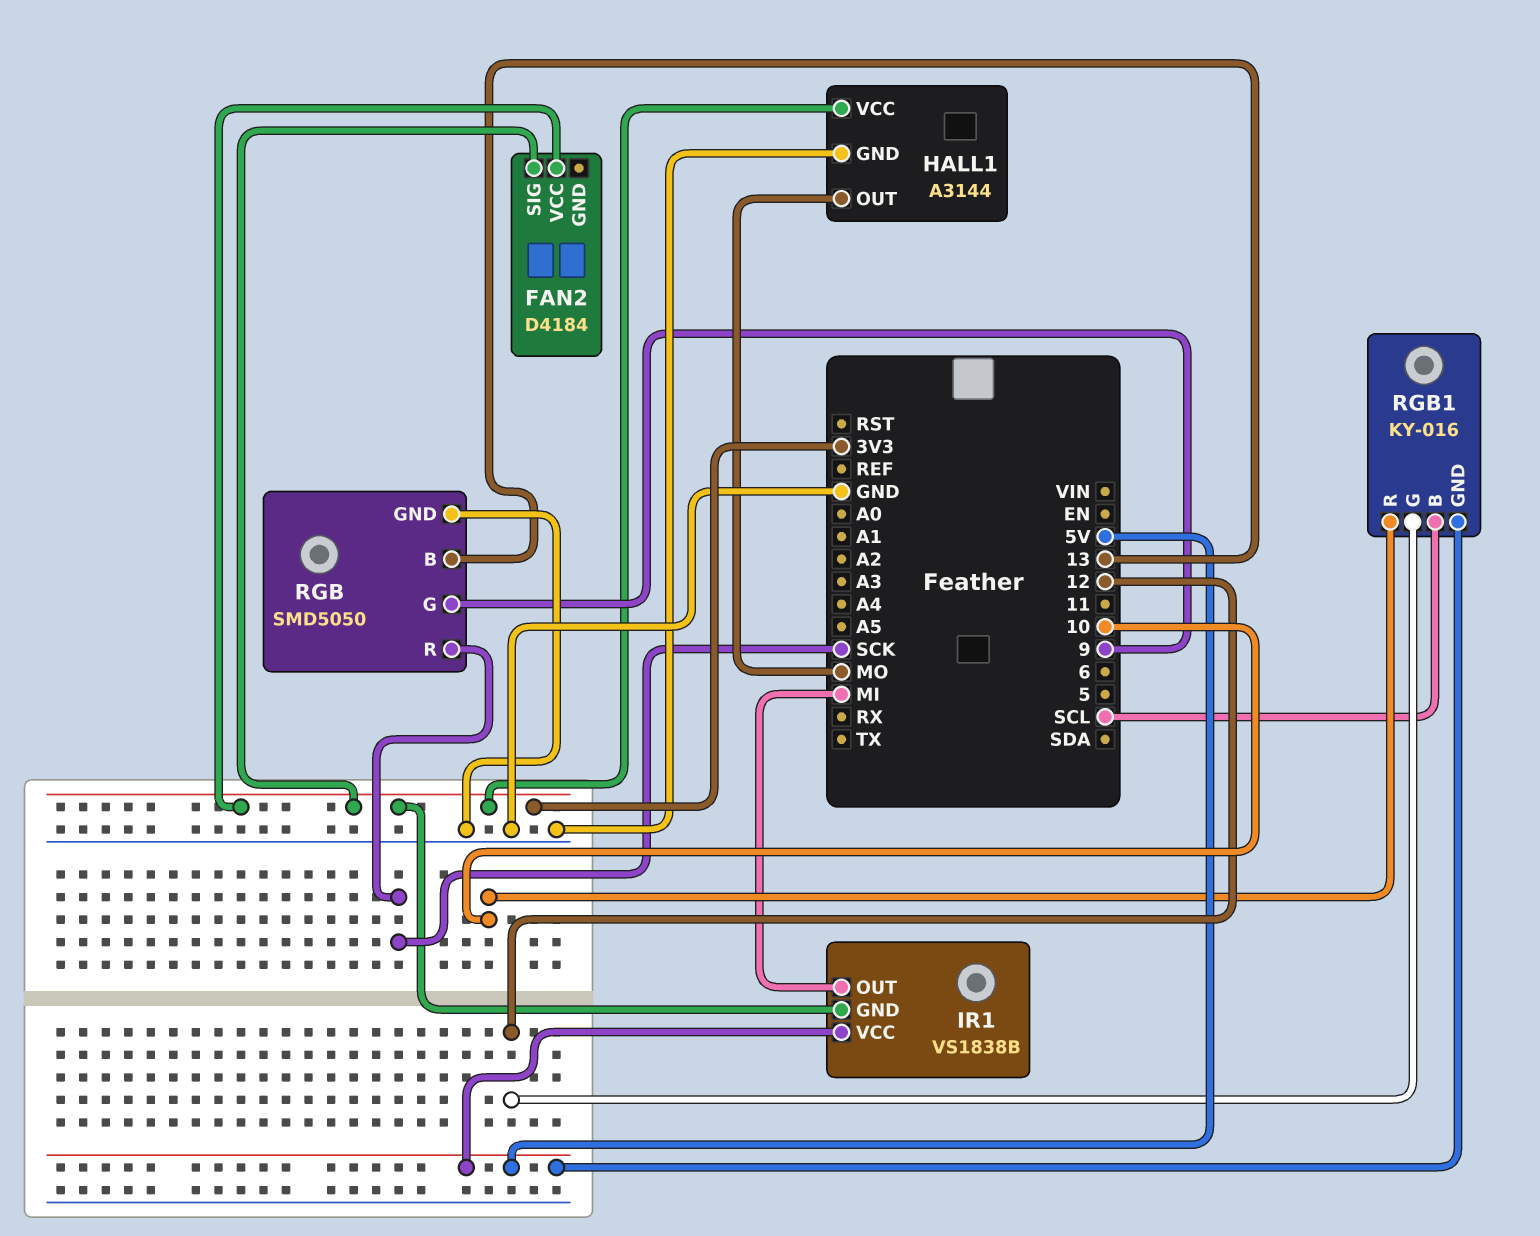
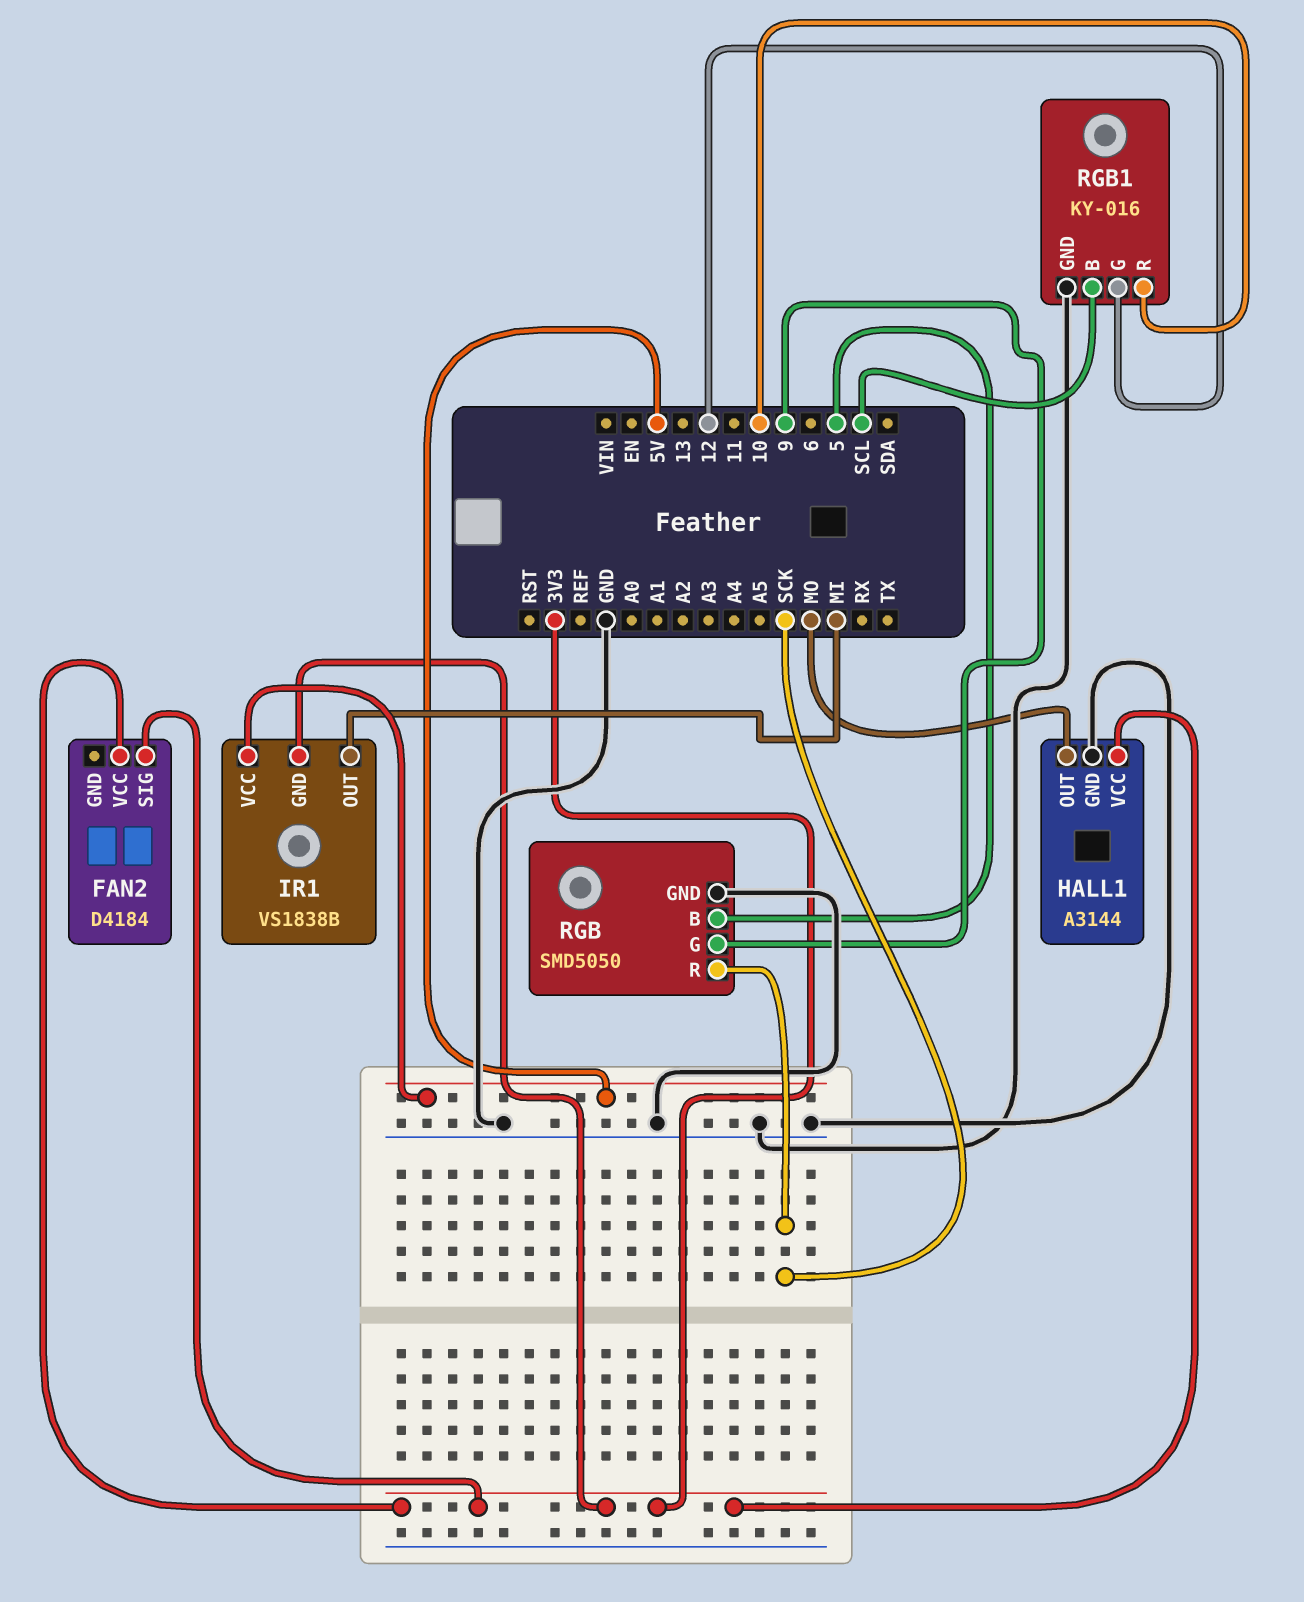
RGB pin B: 13 -> 5
RGB1 pin GND: 5V -> GND

